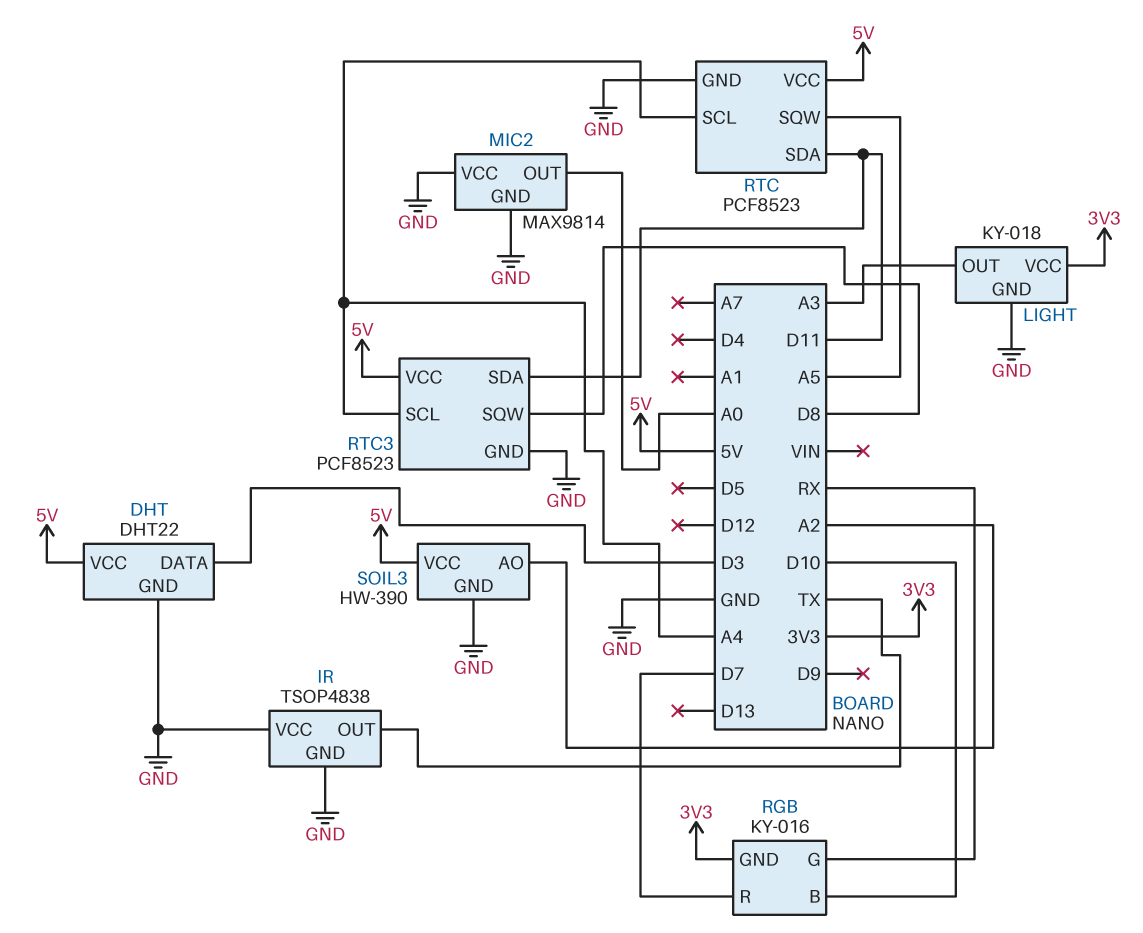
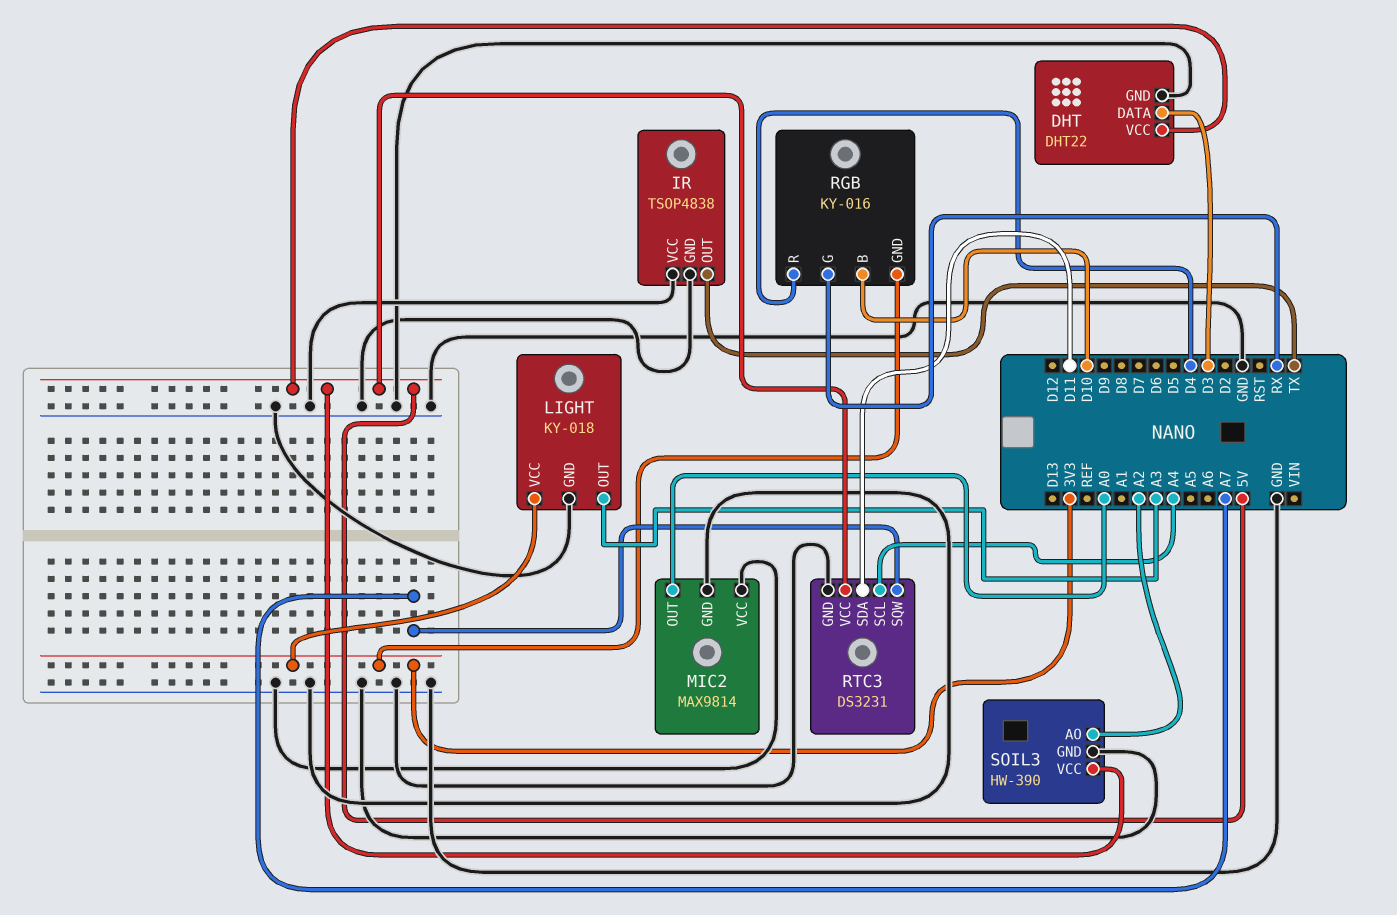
RGB pin R: D7 -> D4
RTC: PCF8523 -> none
RTC pin GND: GND -> none
RTC pin SCL: A4 -> none
RTC pin SDA: D11 -> none
RTC pin SQW: A5 -> none
RTC pin VCC: 5V -> none
RTC3: PCF8523 -> DS3231
RTC3 pin SQW: D8 -> A7

